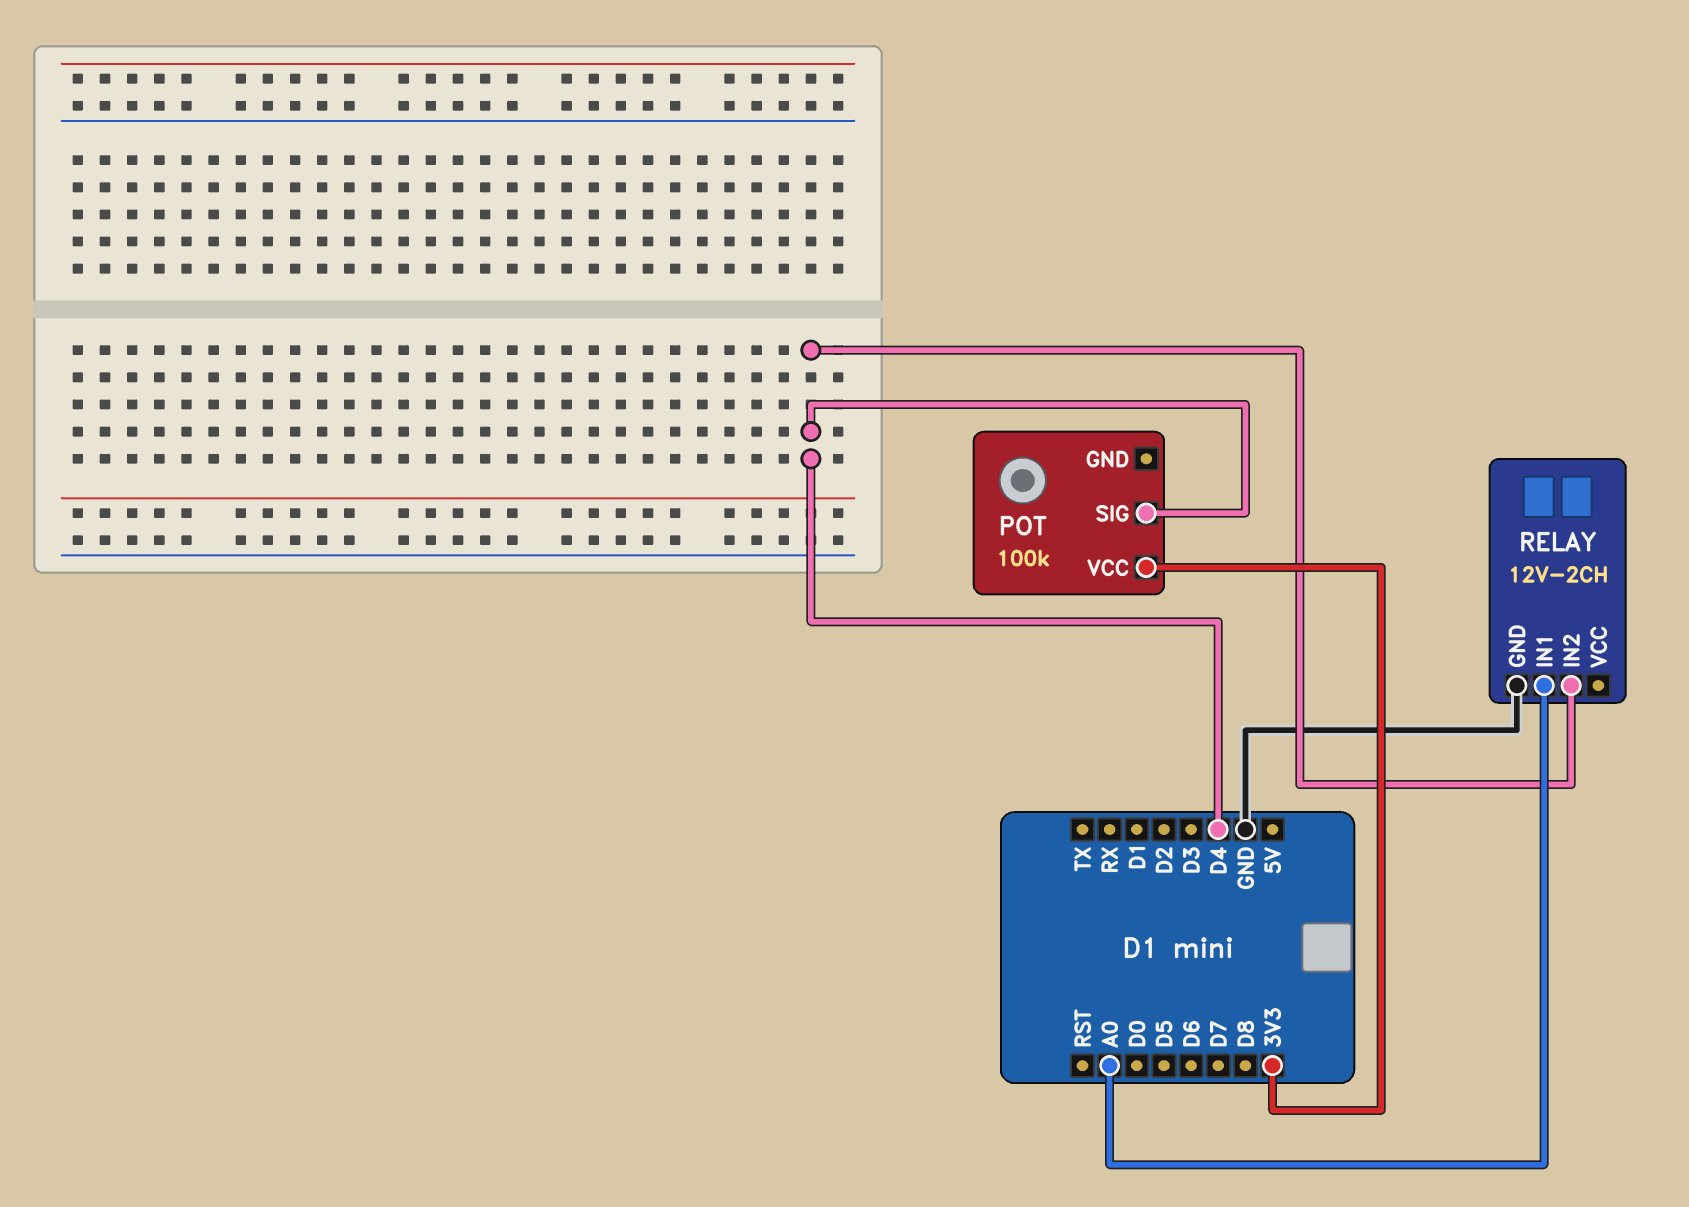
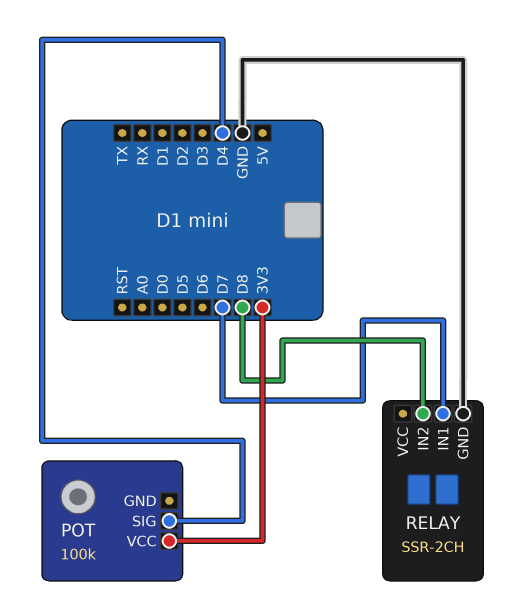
RELAY: 12V-2CH -> SSR-2CH
RELAY pin IN1: A0 -> D7
RELAY pin IN2: D4 -> D8

